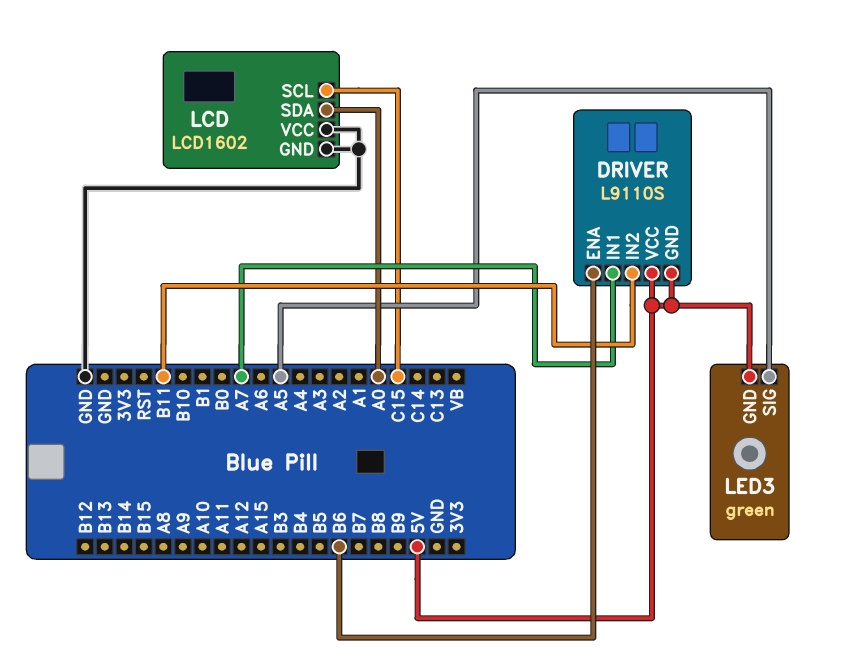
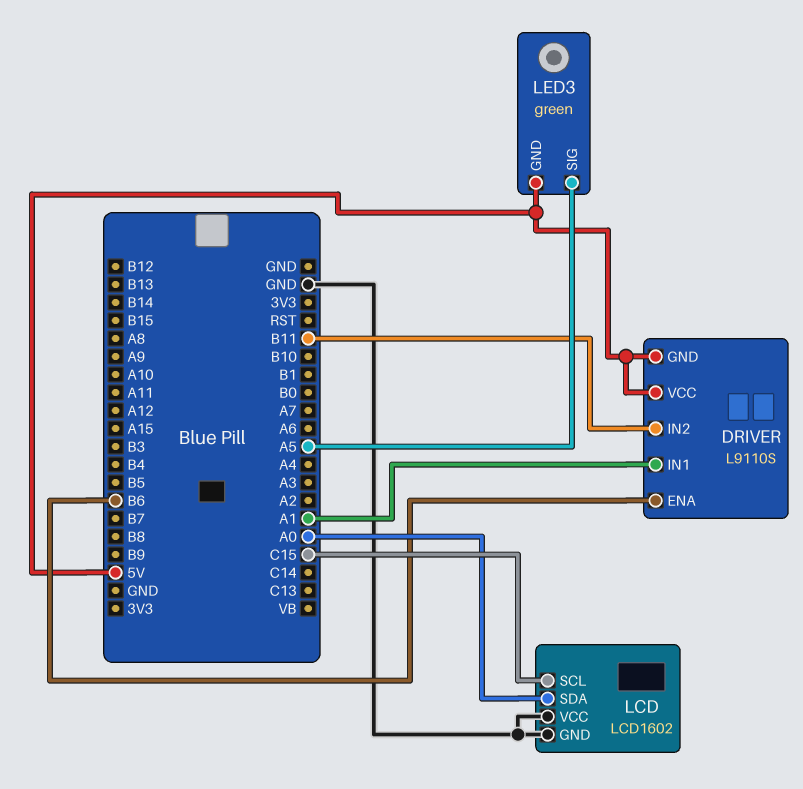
DRIVER pin IN1: A7 -> A1

